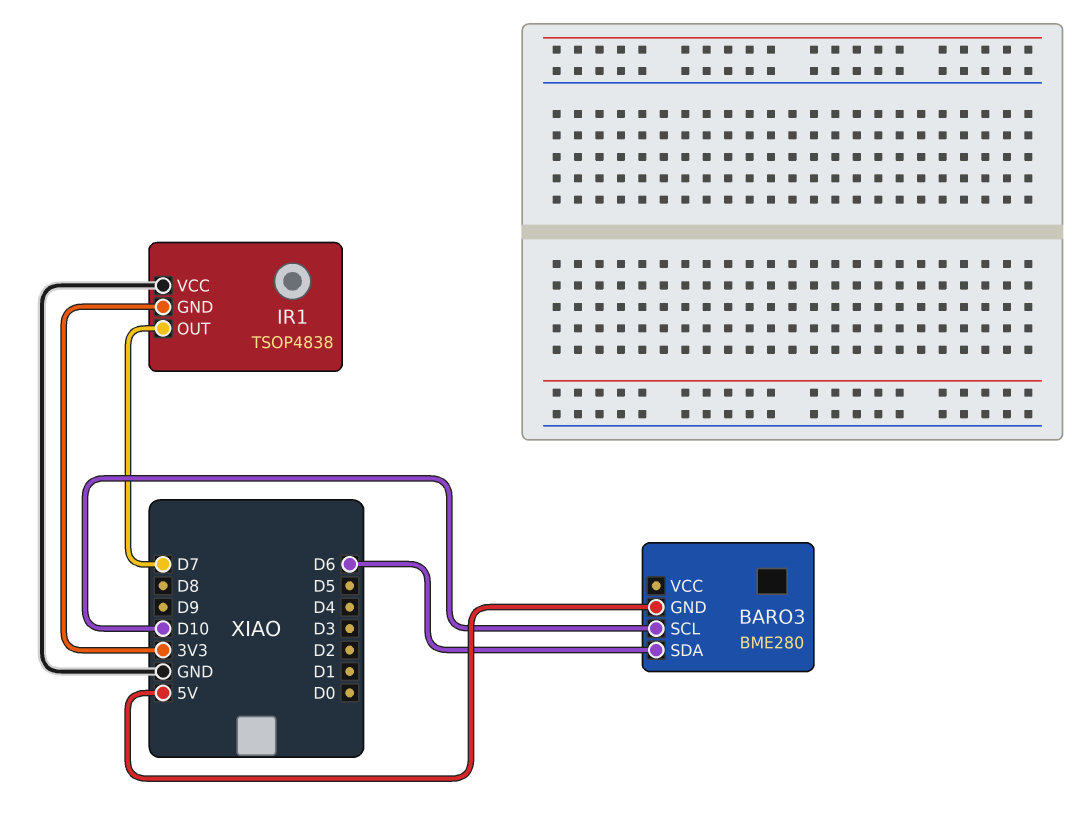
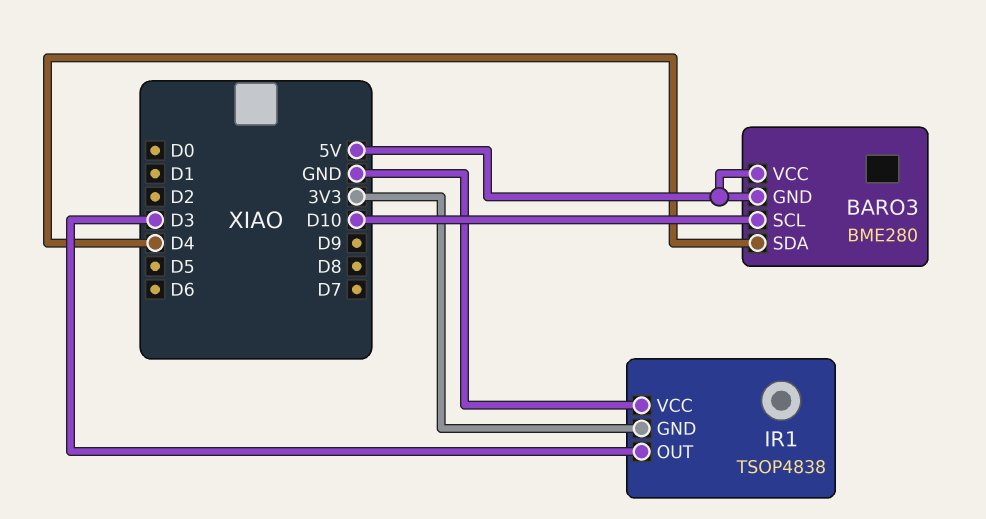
BARO3 pin SDA: D6 -> D4
BARO3 pin VCC: none -> 5V
IR1 pin OUT: D7 -> D3

